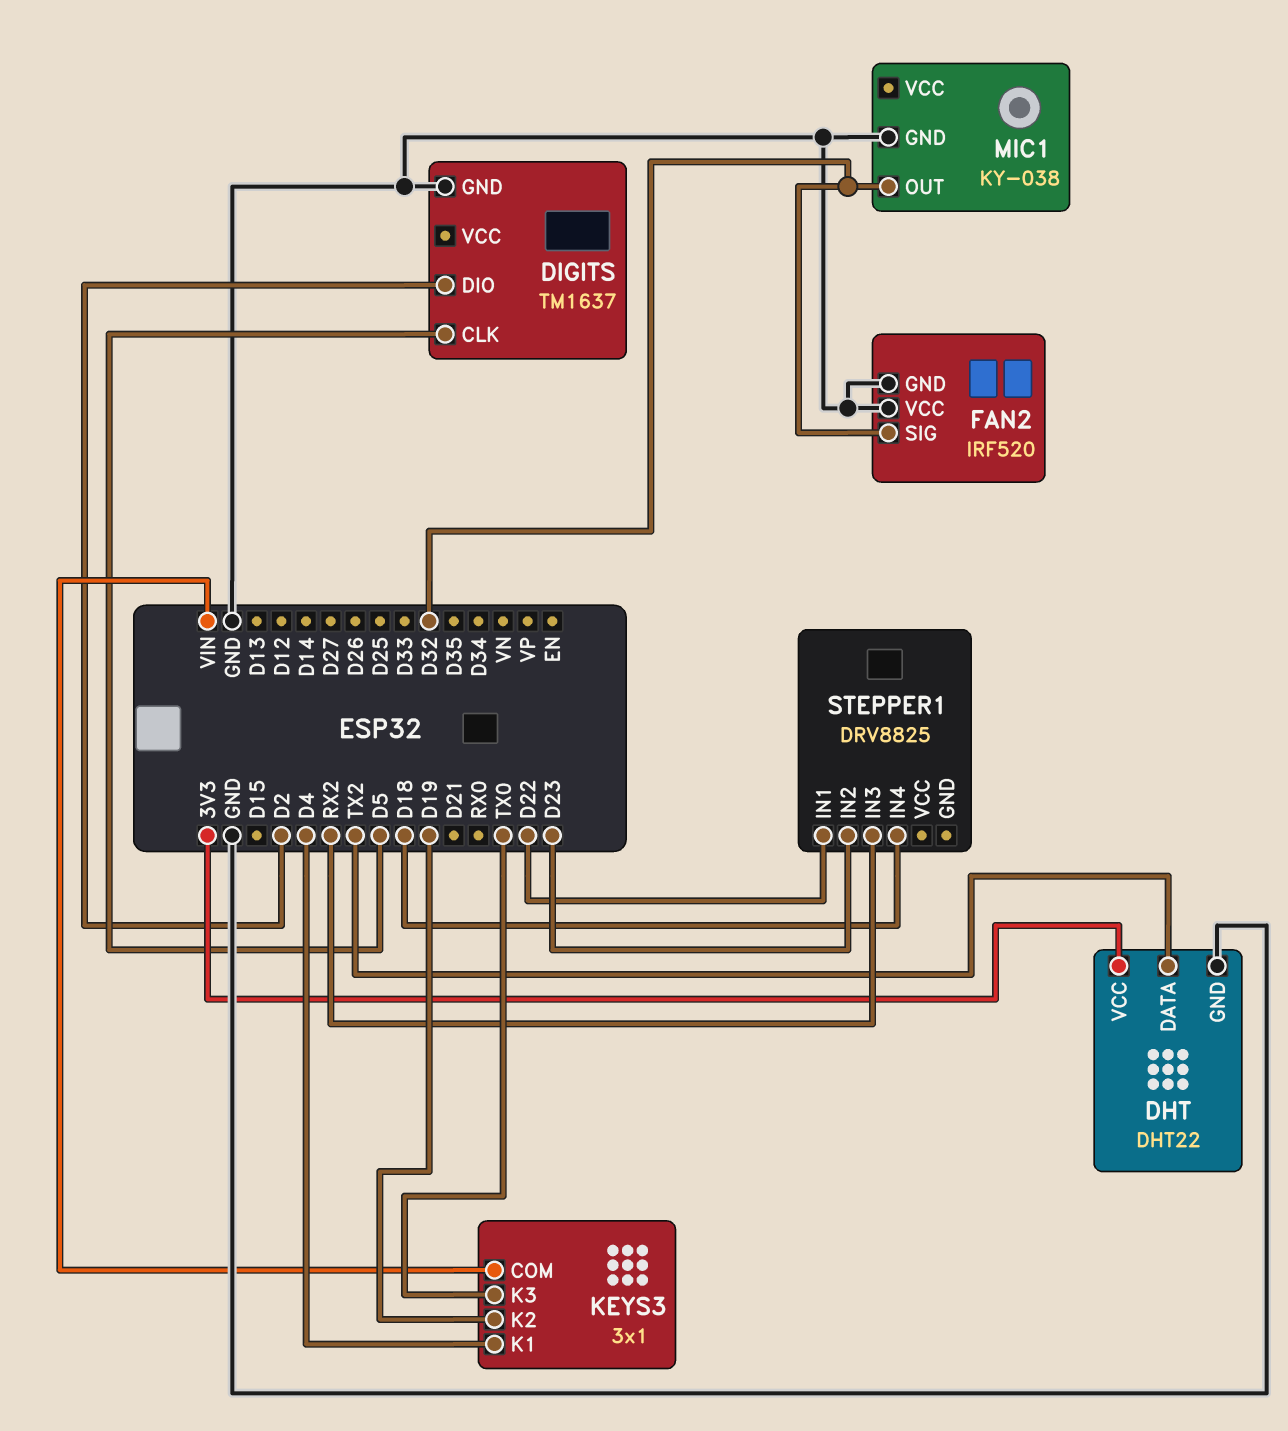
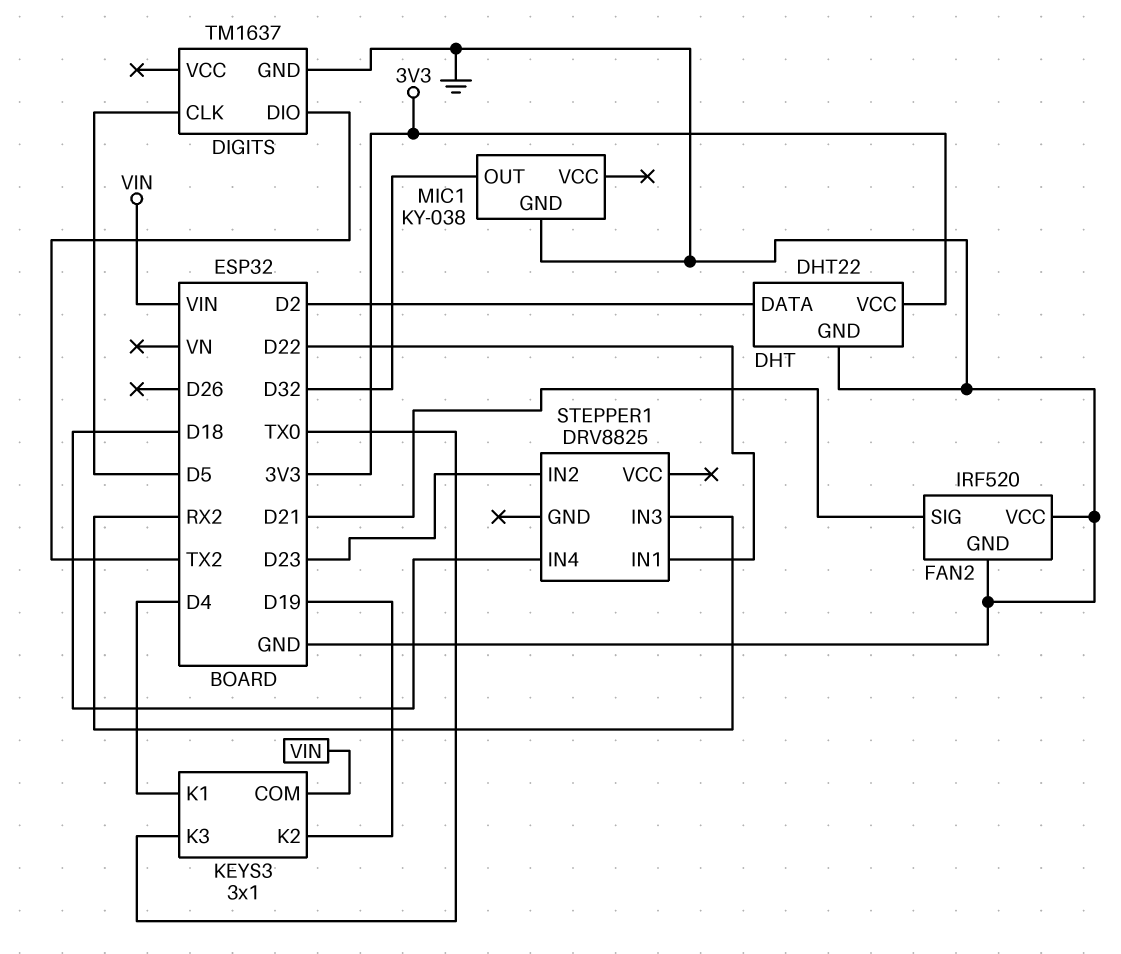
DHT pin DATA: TX2 -> D2
DIGITS pin DIO: D2 -> TX2
FAN2 pin SIG: D32 -> D21

